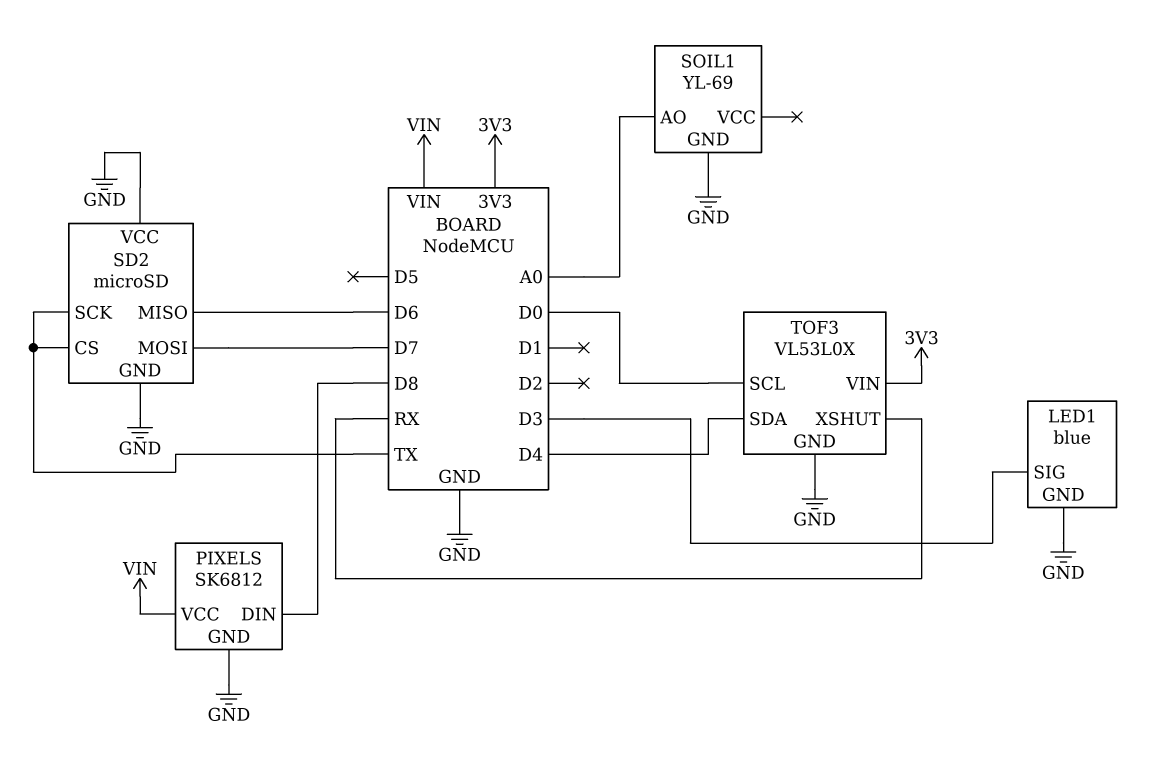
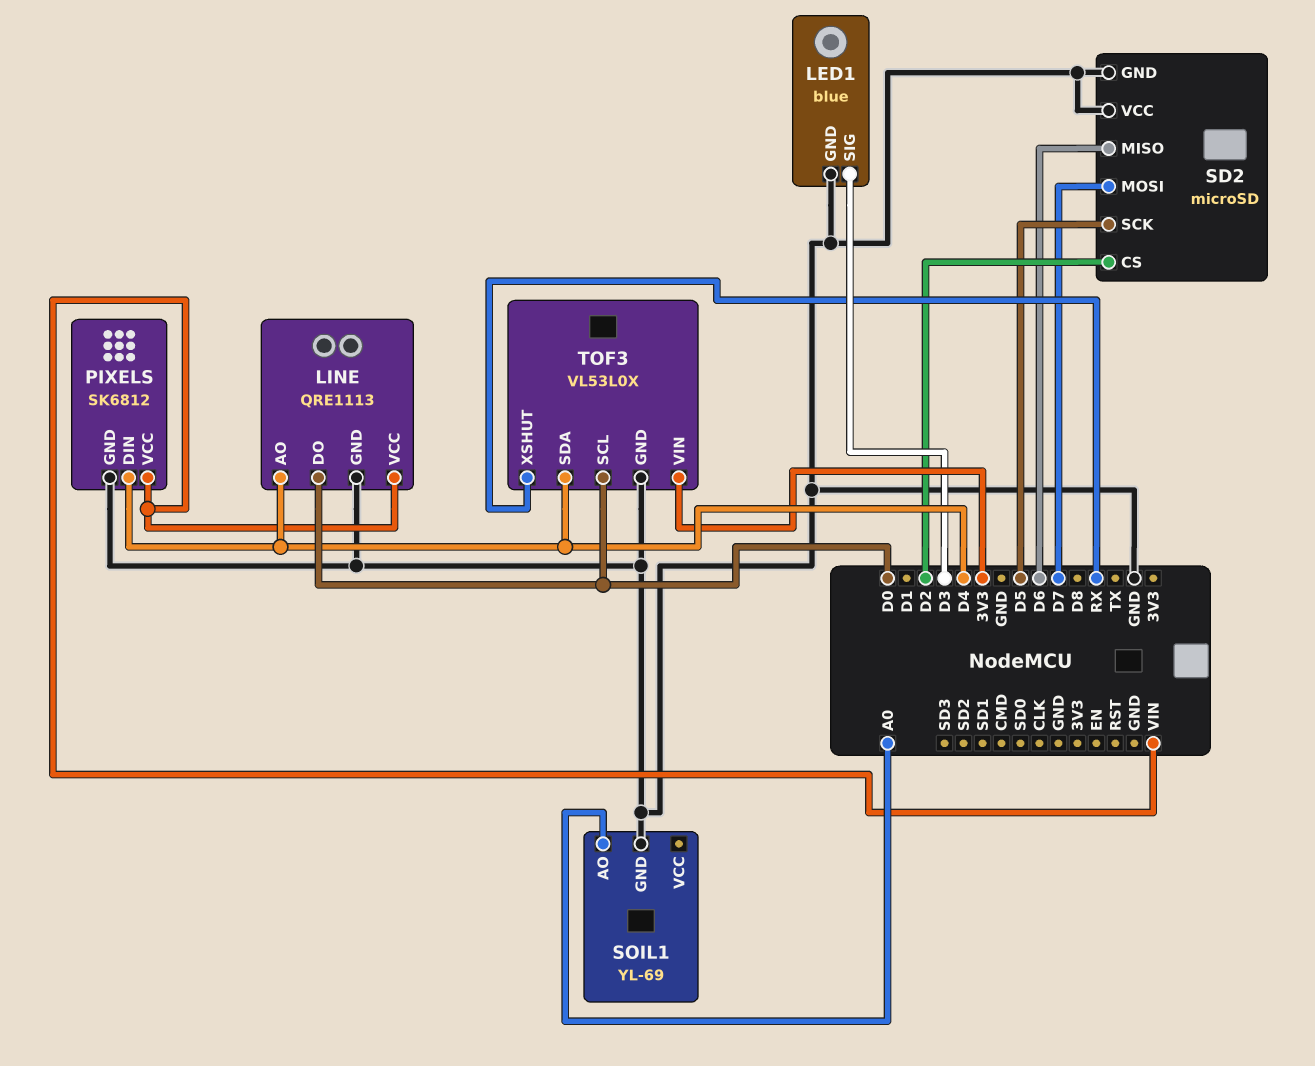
LINE: none -> QRE1113
LINE pin AO: none -> D4
LINE pin DO: none -> D0
LINE pin GND: none -> GND
LINE pin VCC: none -> VIN
PIXELS pin DIN: D8 -> D4
SD2 pin CS: TX -> D2
SD2 pin SCK: TX -> D5

